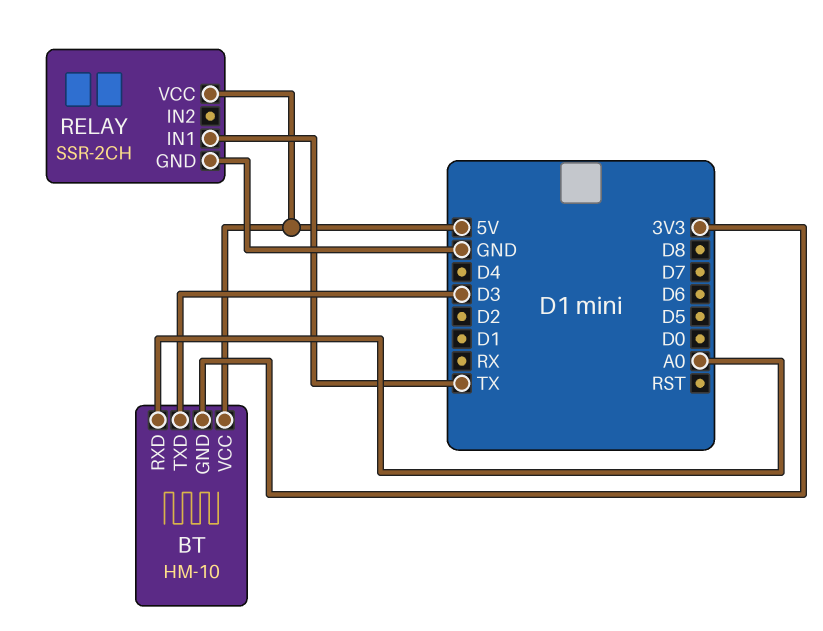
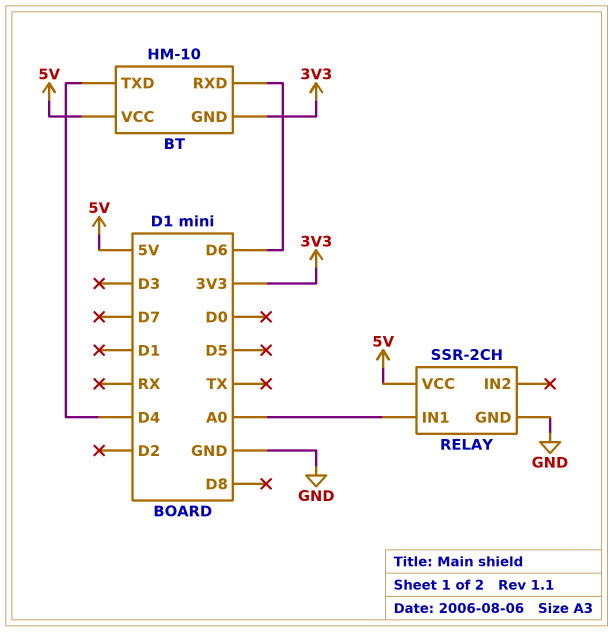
BT pin RXD: A0 -> D6
BT pin TXD: D3 -> D4
RELAY pin IN1: TX -> A0

